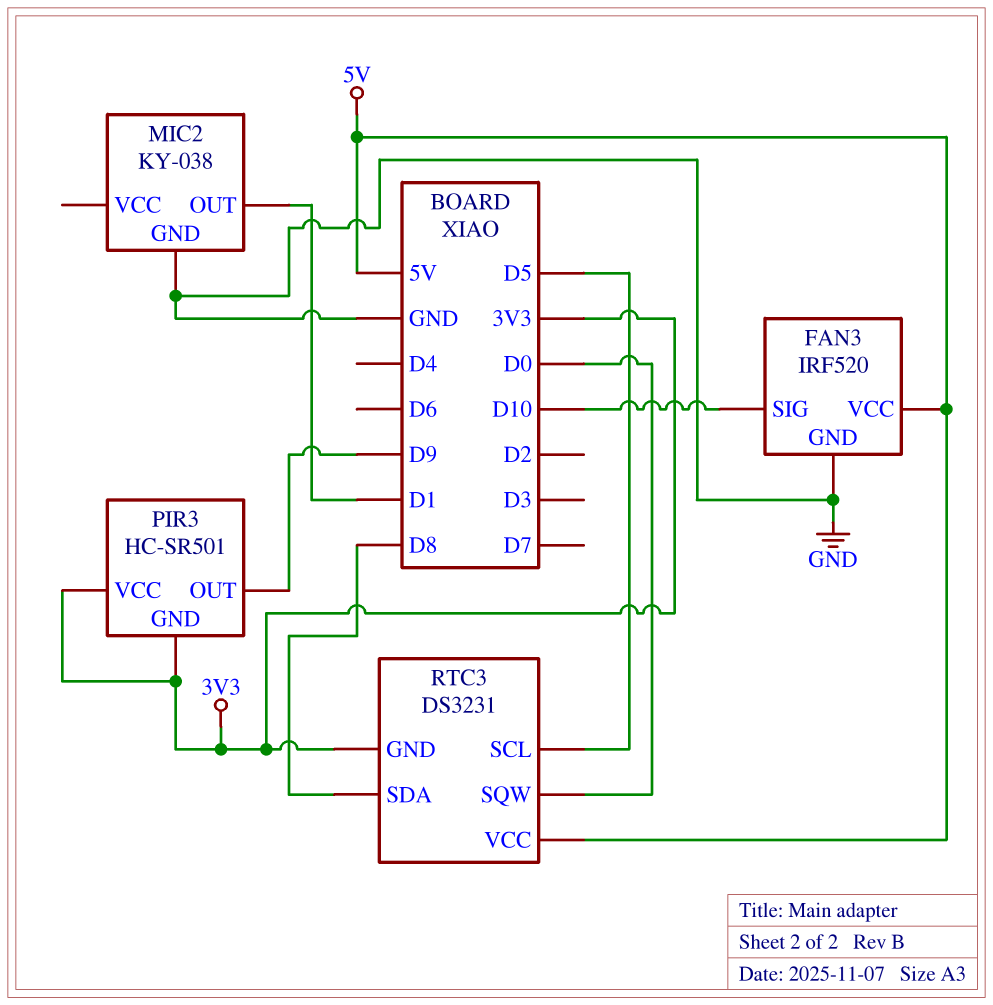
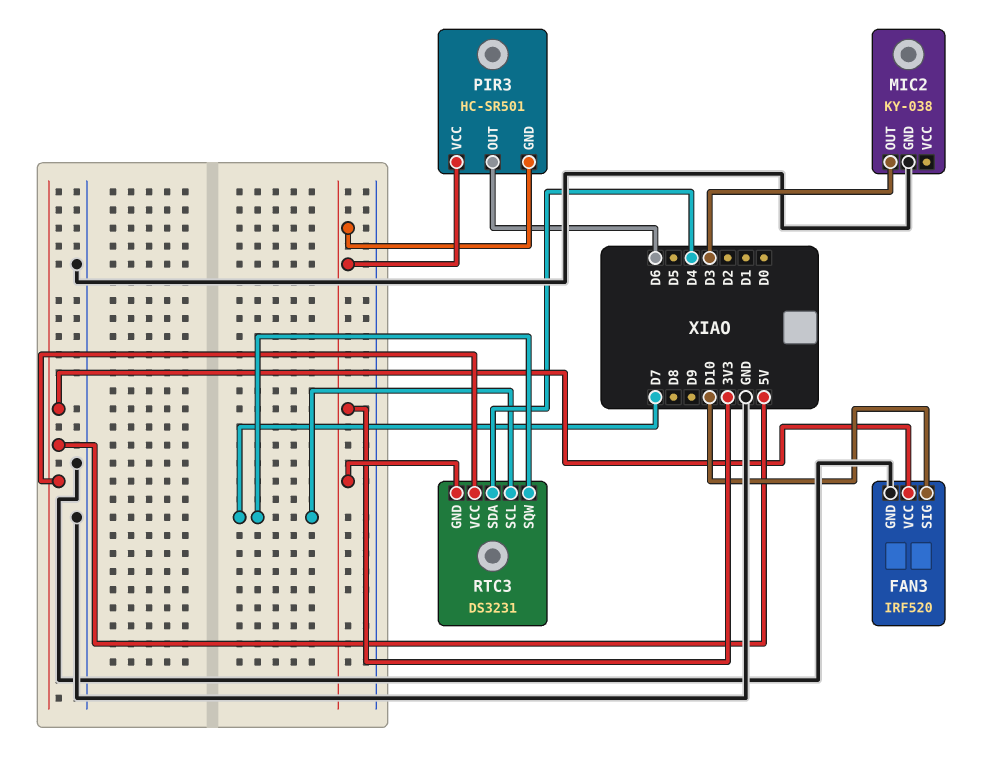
MIC2 pin OUT: D1 -> D3
PIR3 pin OUT: D9 -> D6
RTC3 pin SCL: D5 -> D7
RTC3 pin SDA: D8 -> D4
RTC3 pin SQW: D0 -> D7

